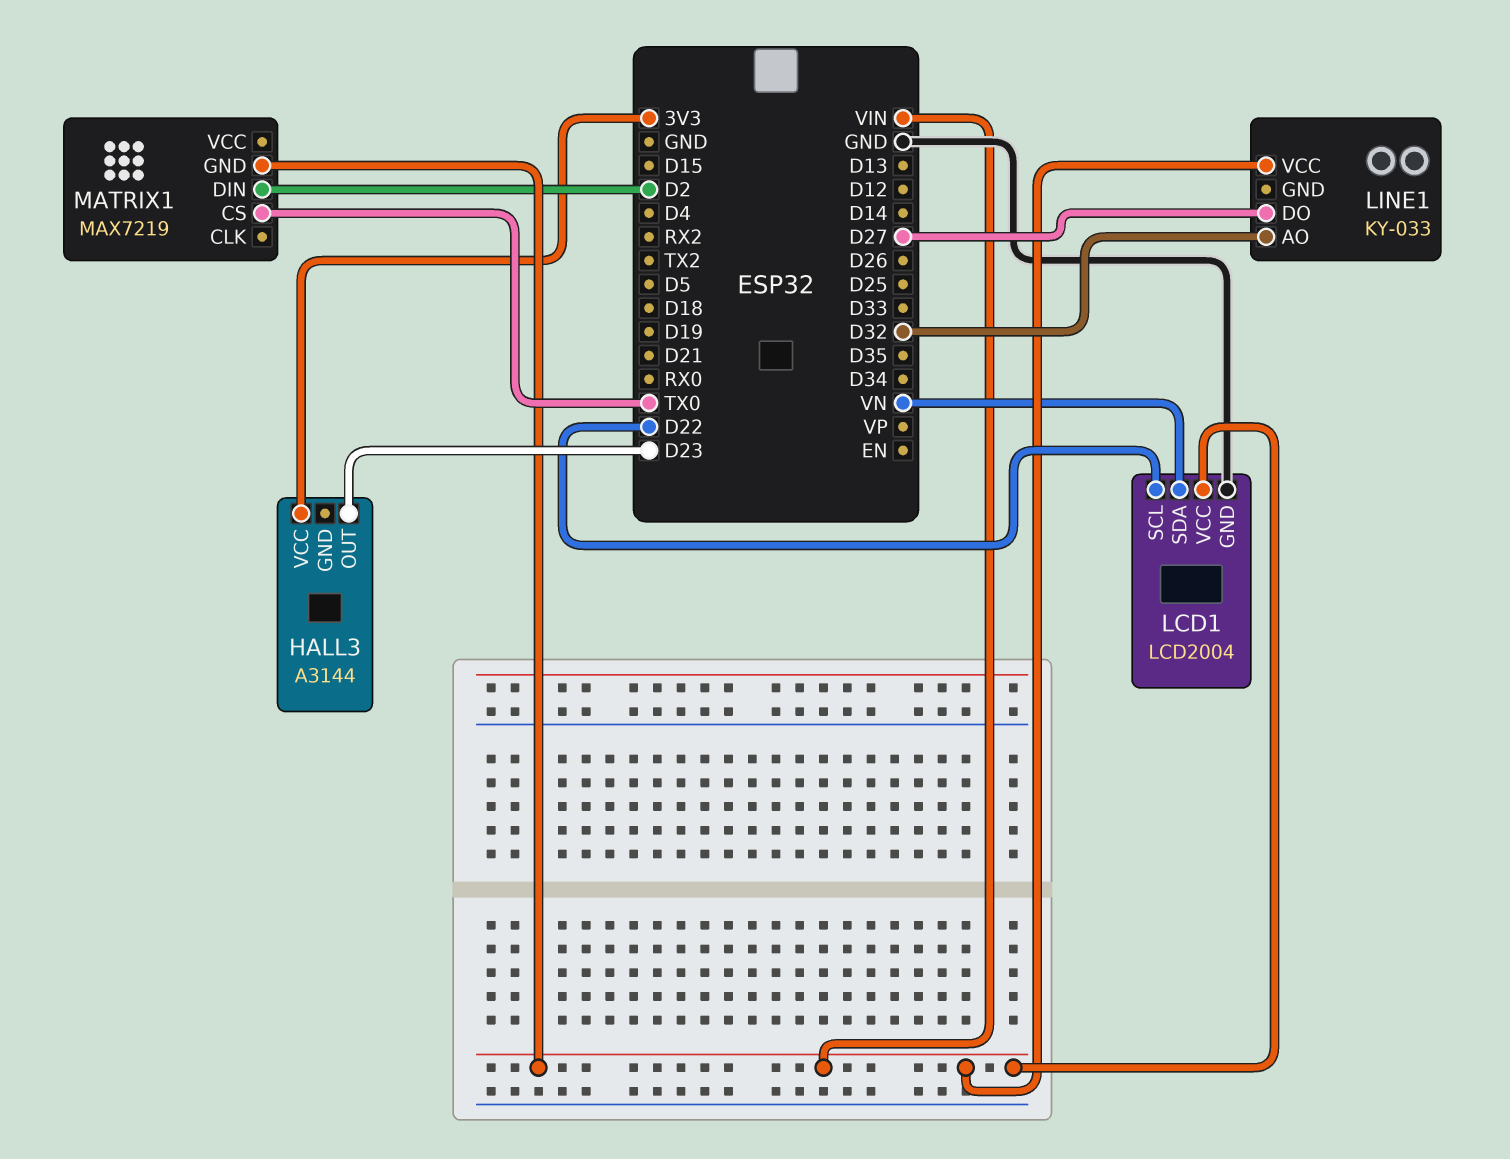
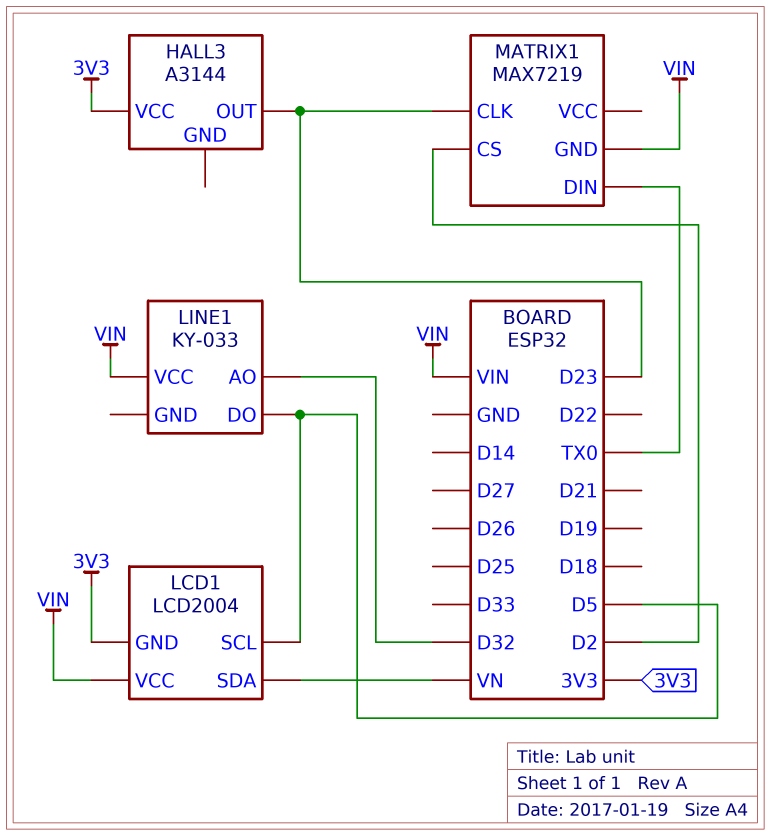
LCD1 pin GND: GND -> 3V3
LCD1 pin SCL: D22 -> D5
LINE1 pin DO: D27 -> D5
MATRIX1 pin CLK: none -> D23
MATRIX1 pin CS: TX0 -> D2
MATRIX1 pin DIN: D2 -> TX0

